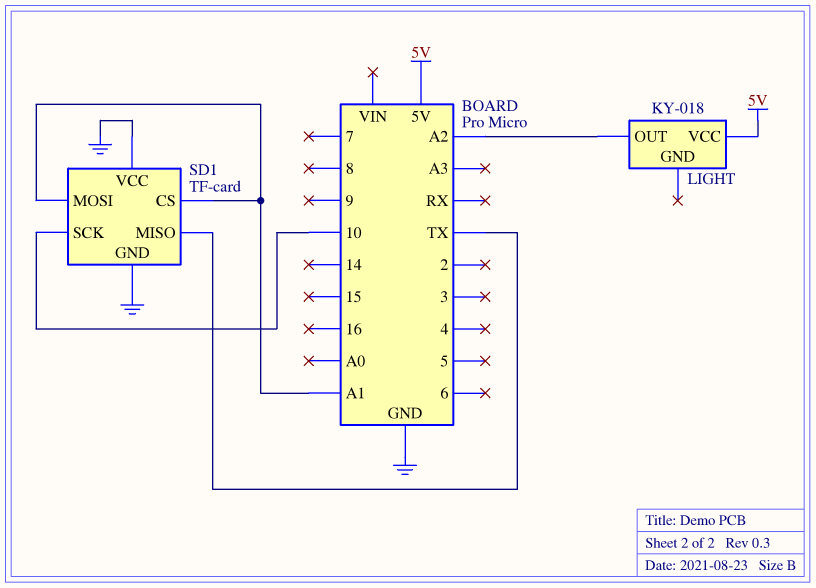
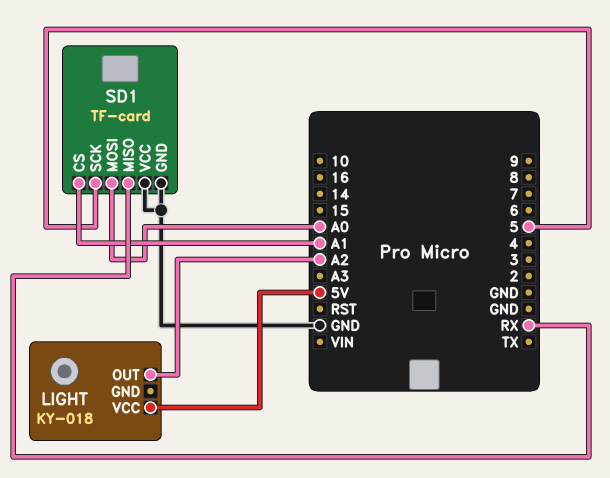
SD1 pin MISO: TX -> RX
SD1 pin MOSI: A1 -> A0
SD1 pin SCK: 10 -> 5

